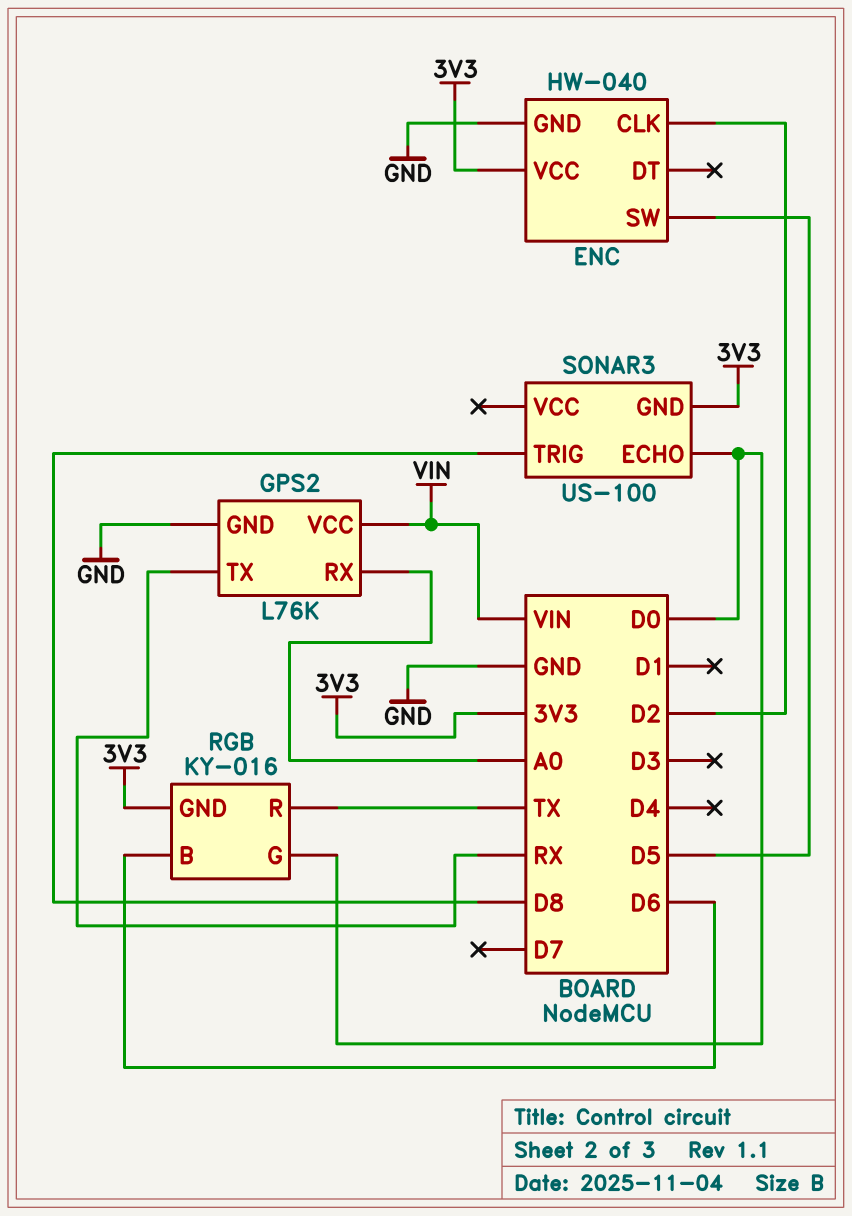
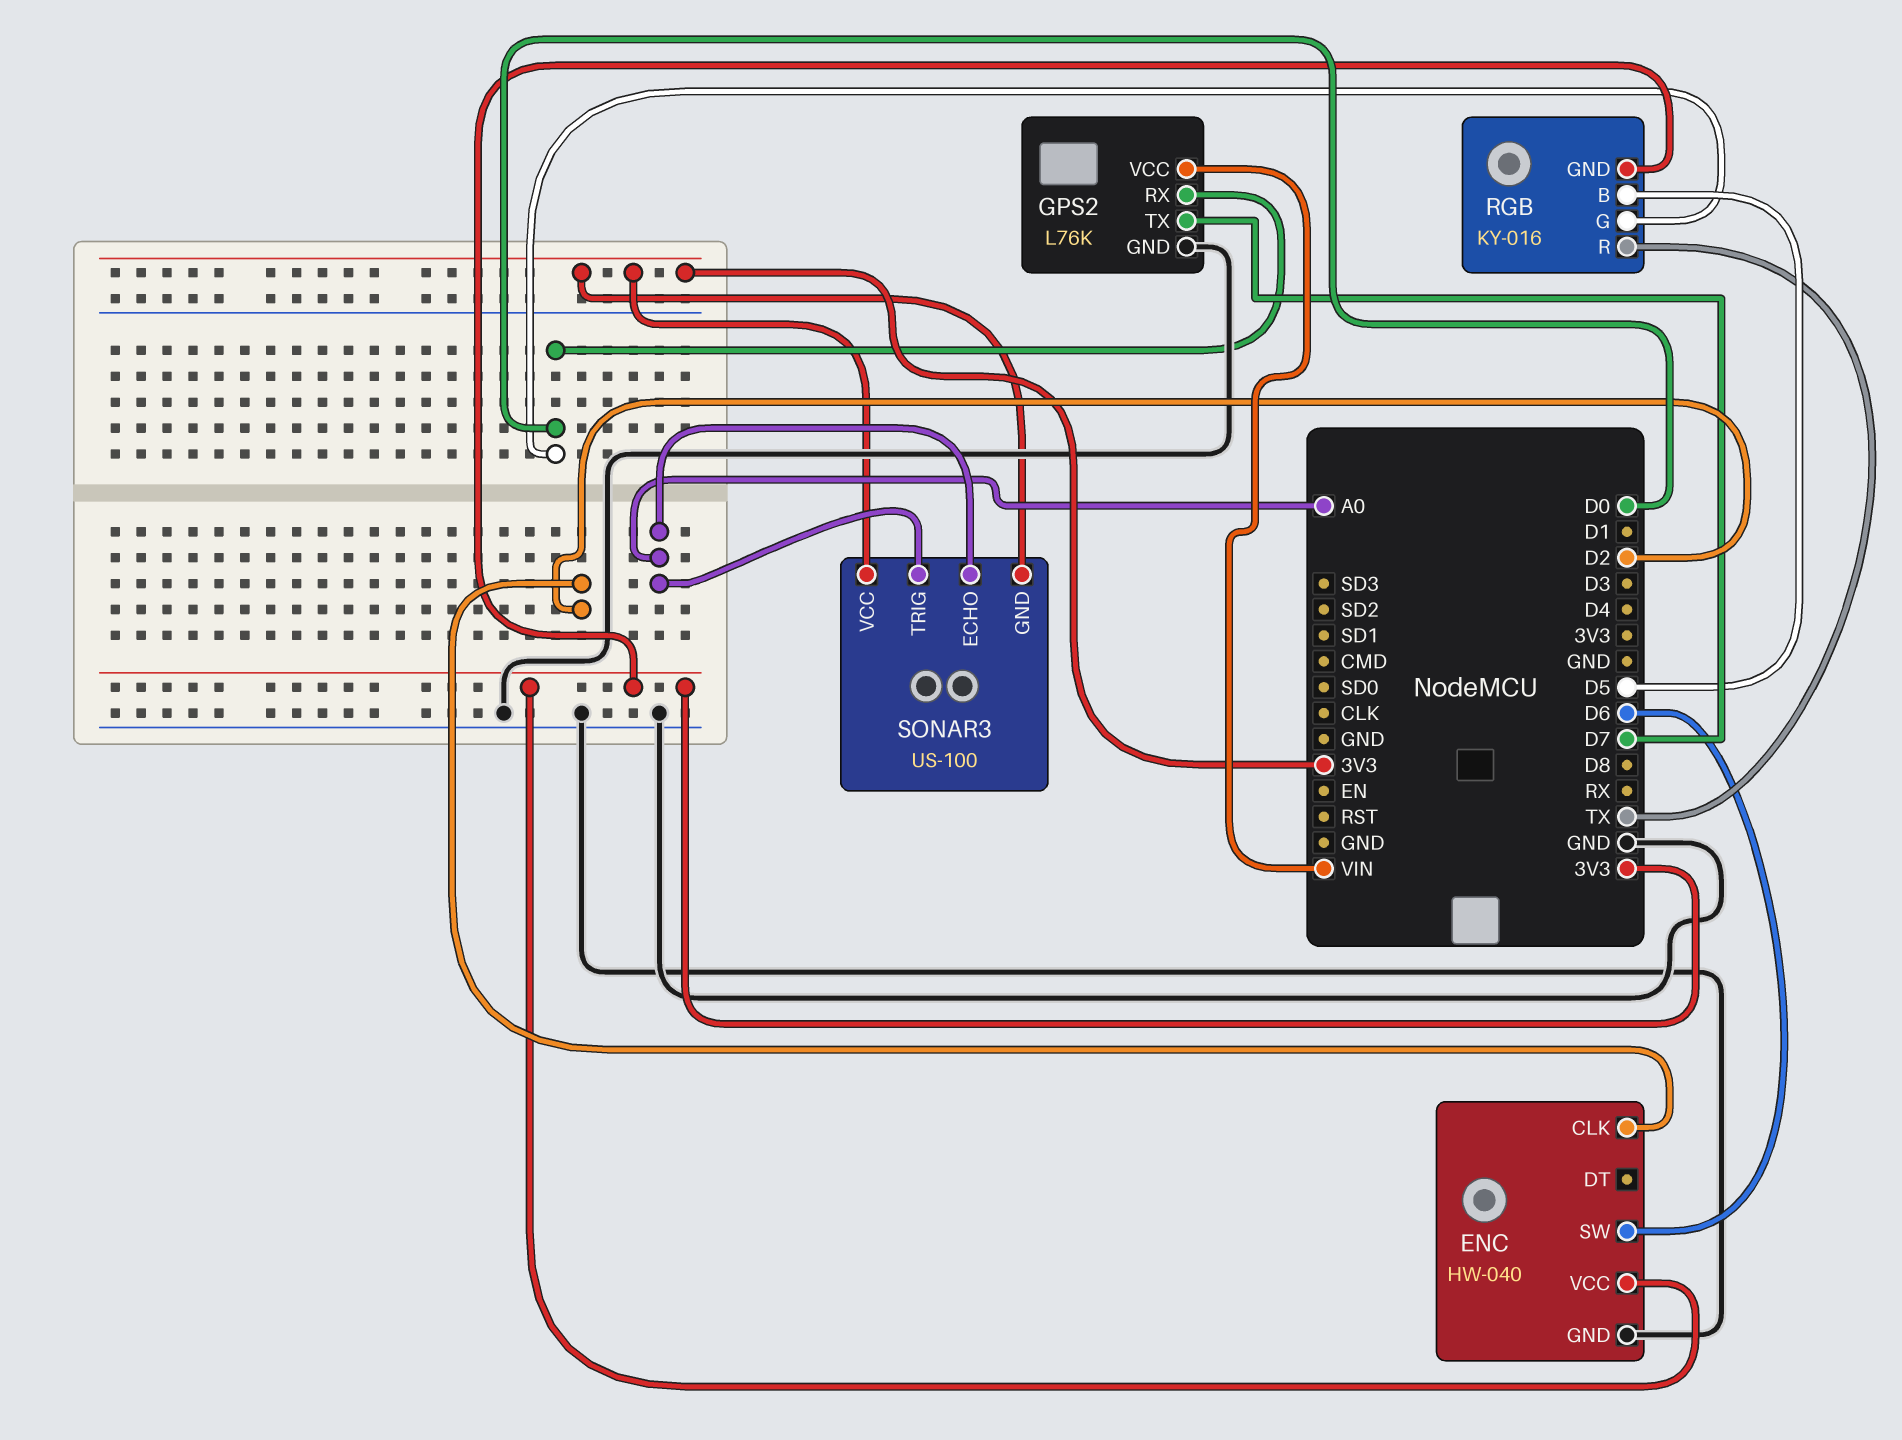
ENC pin SW: D5 -> D6
GPS2 pin RX: A0 -> D0
GPS2 pin TX: RX -> D7
RGB pin B: D6 -> D5
SONAR3 pin ECHO: D0 -> A0
SONAR3 pin TRIG: D8 -> A0
SONAR3 pin VCC: none -> 3V3

